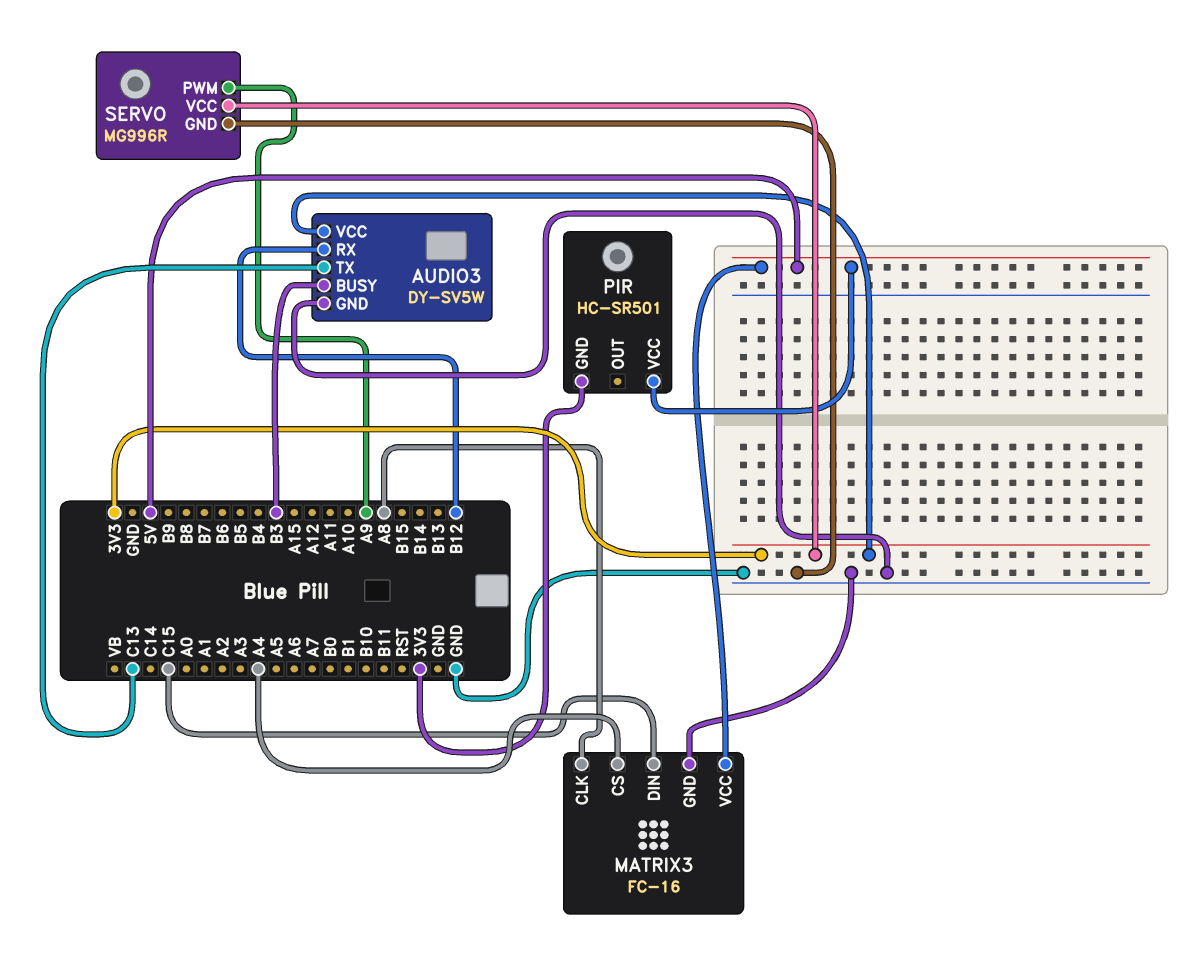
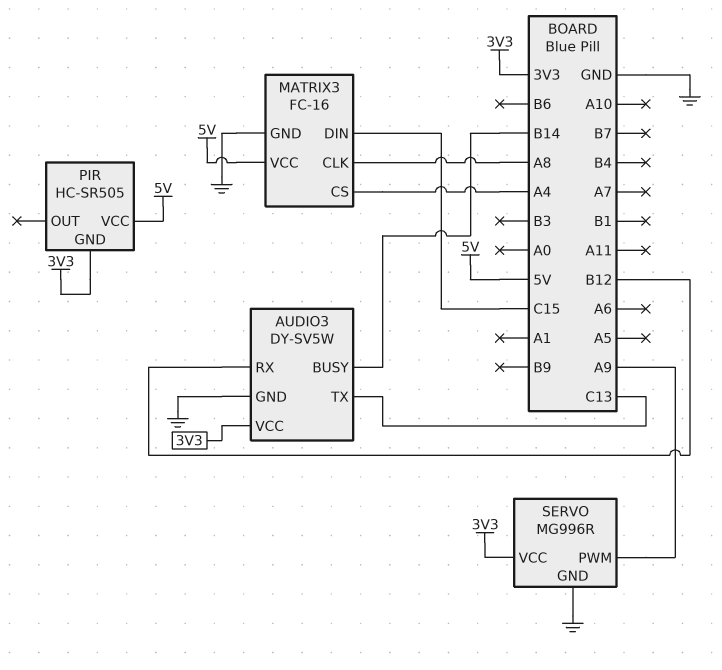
AUDIO3 pin BUSY: B3 -> B14
PIR: HC-SR501 -> HC-SR505

